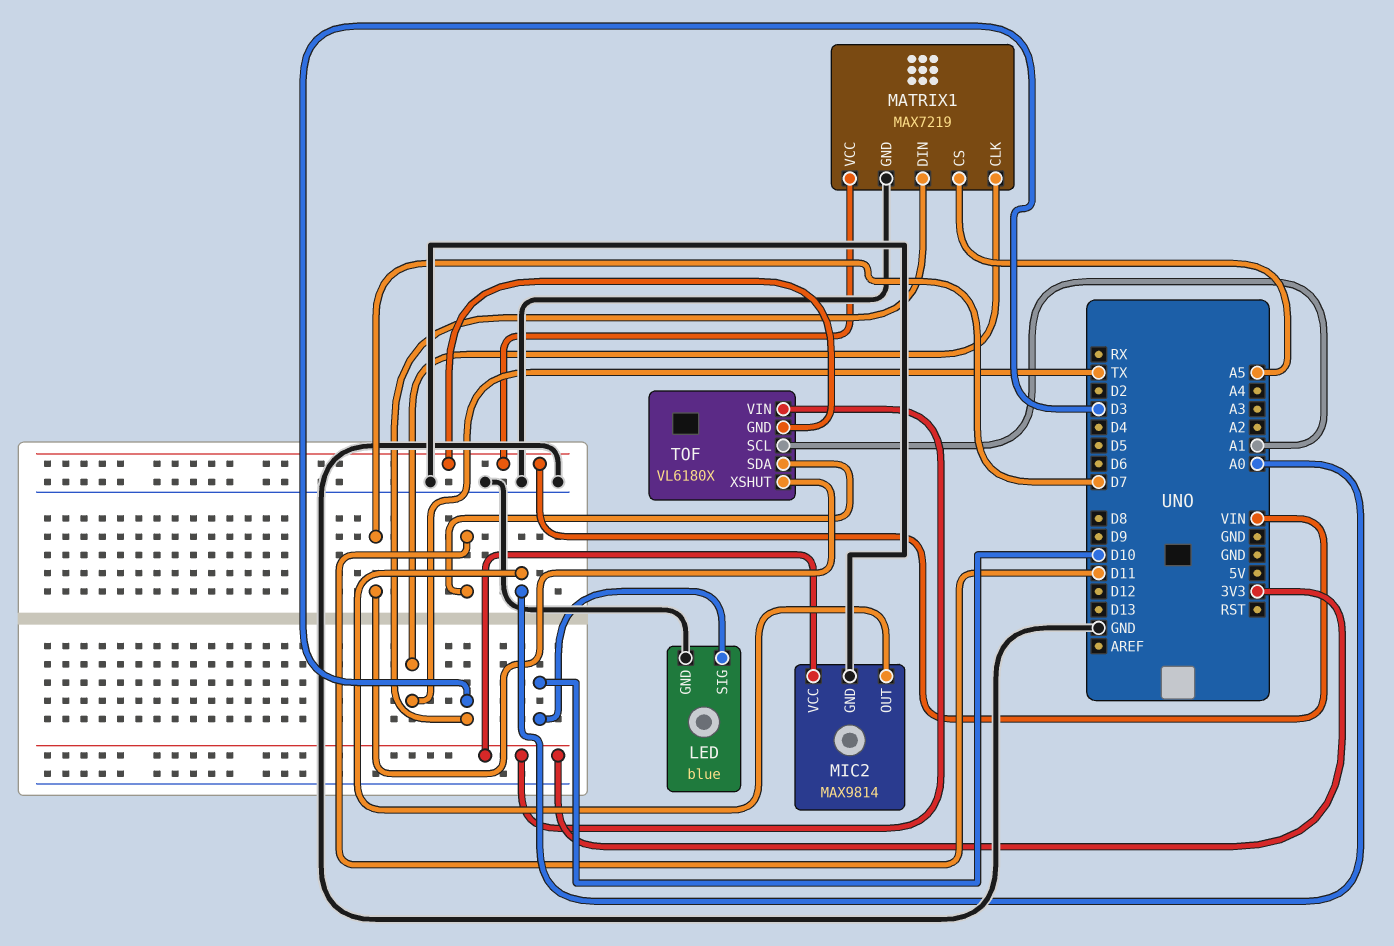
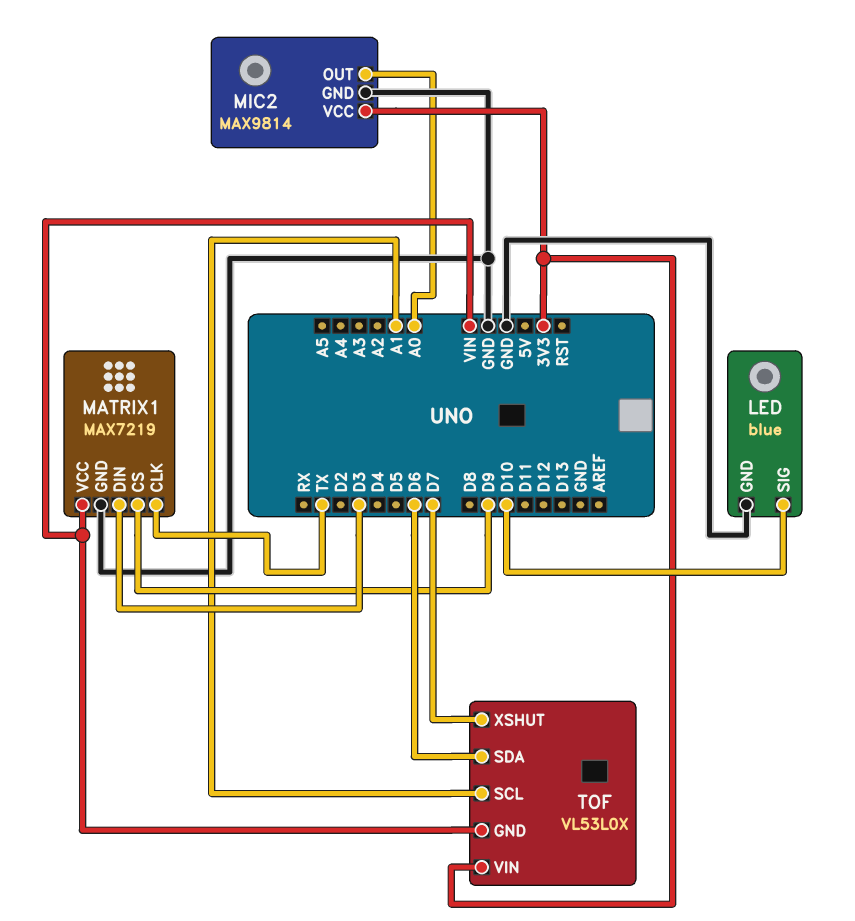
MATRIX1 pin CS: A5 -> D9
TOF: VL6180X -> VL53L0X
TOF pin SDA: D11 -> D6

